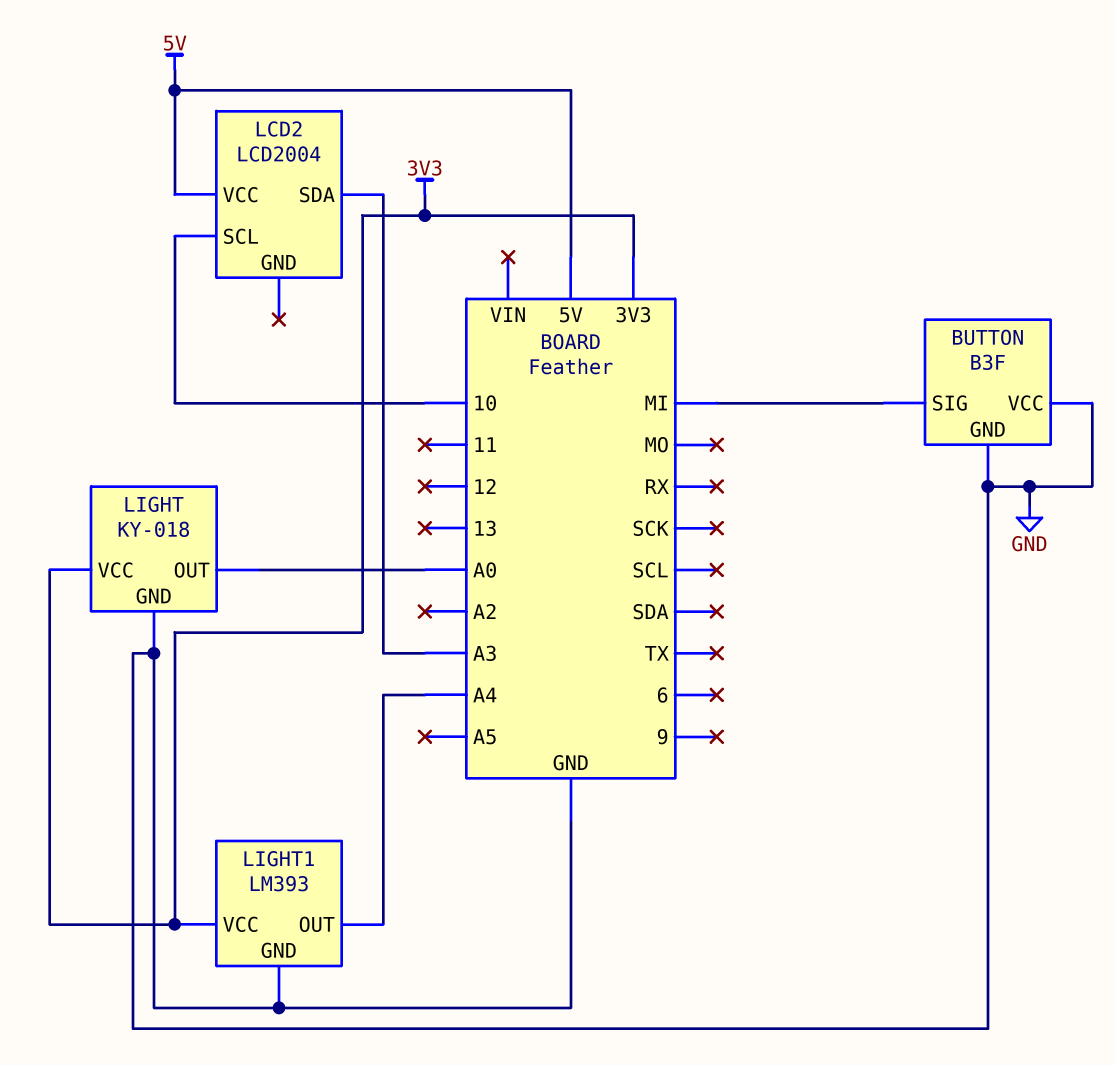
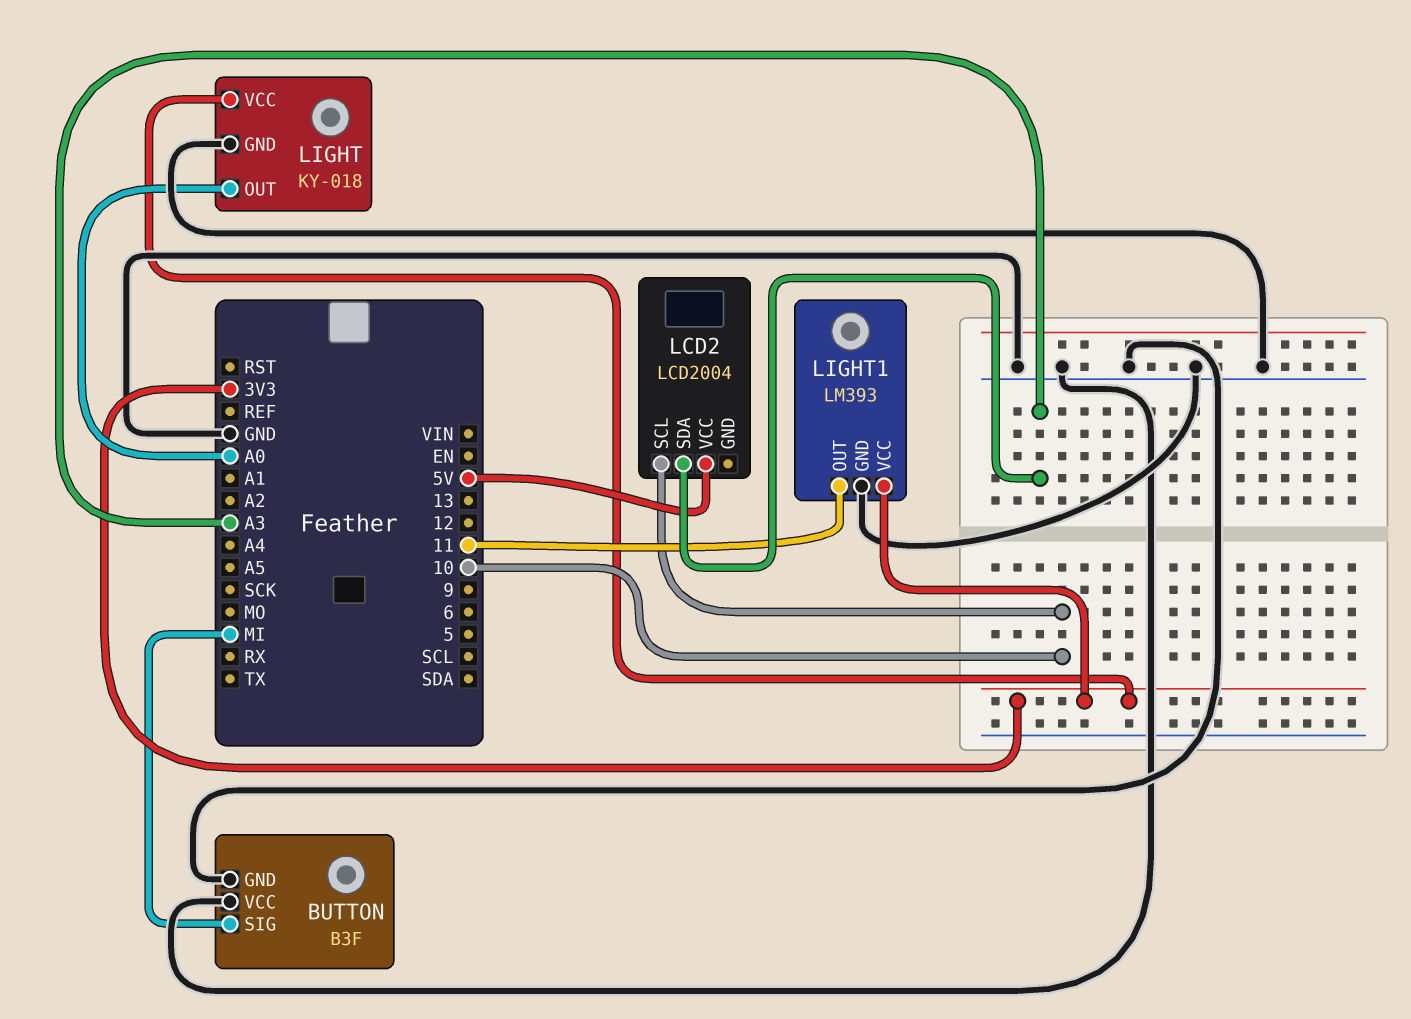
LIGHT1 pin OUT: A4 -> 11

